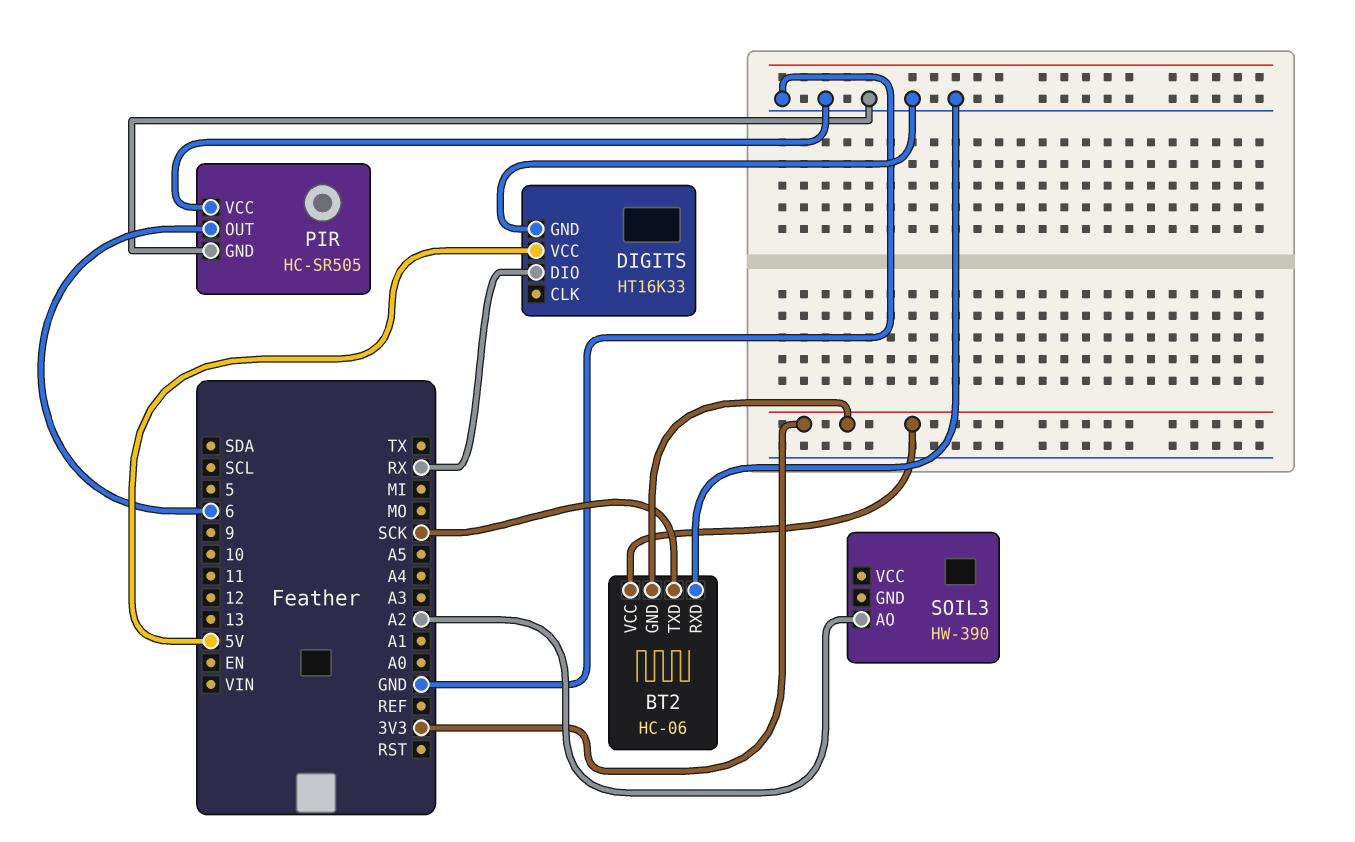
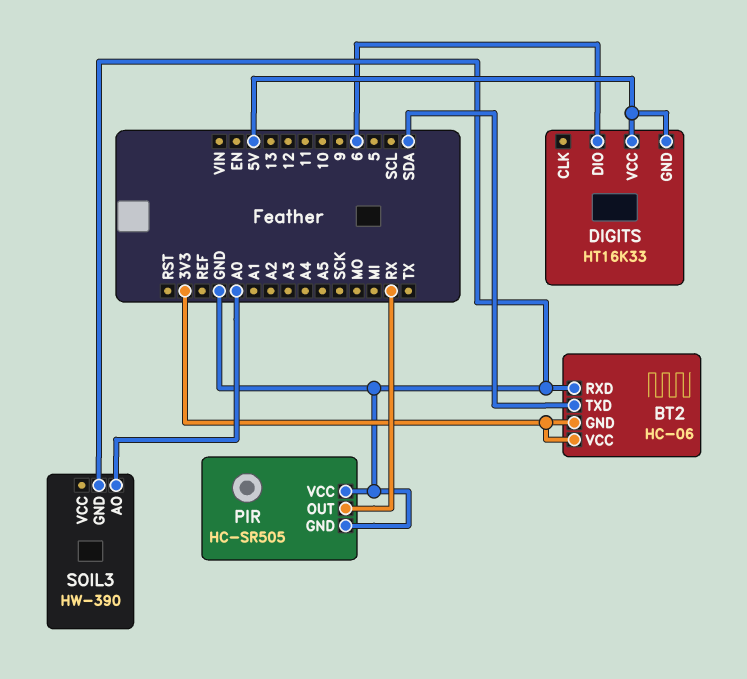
BT2 pin TXD: SCK -> SDA
DIGITS pin DIO: RX -> 6
DIGITS pin GND: GND -> 5V
PIR pin OUT: 6 -> RX
SOIL3 pin AO: A2 -> A0
SOIL3 pin GND: none -> GND

